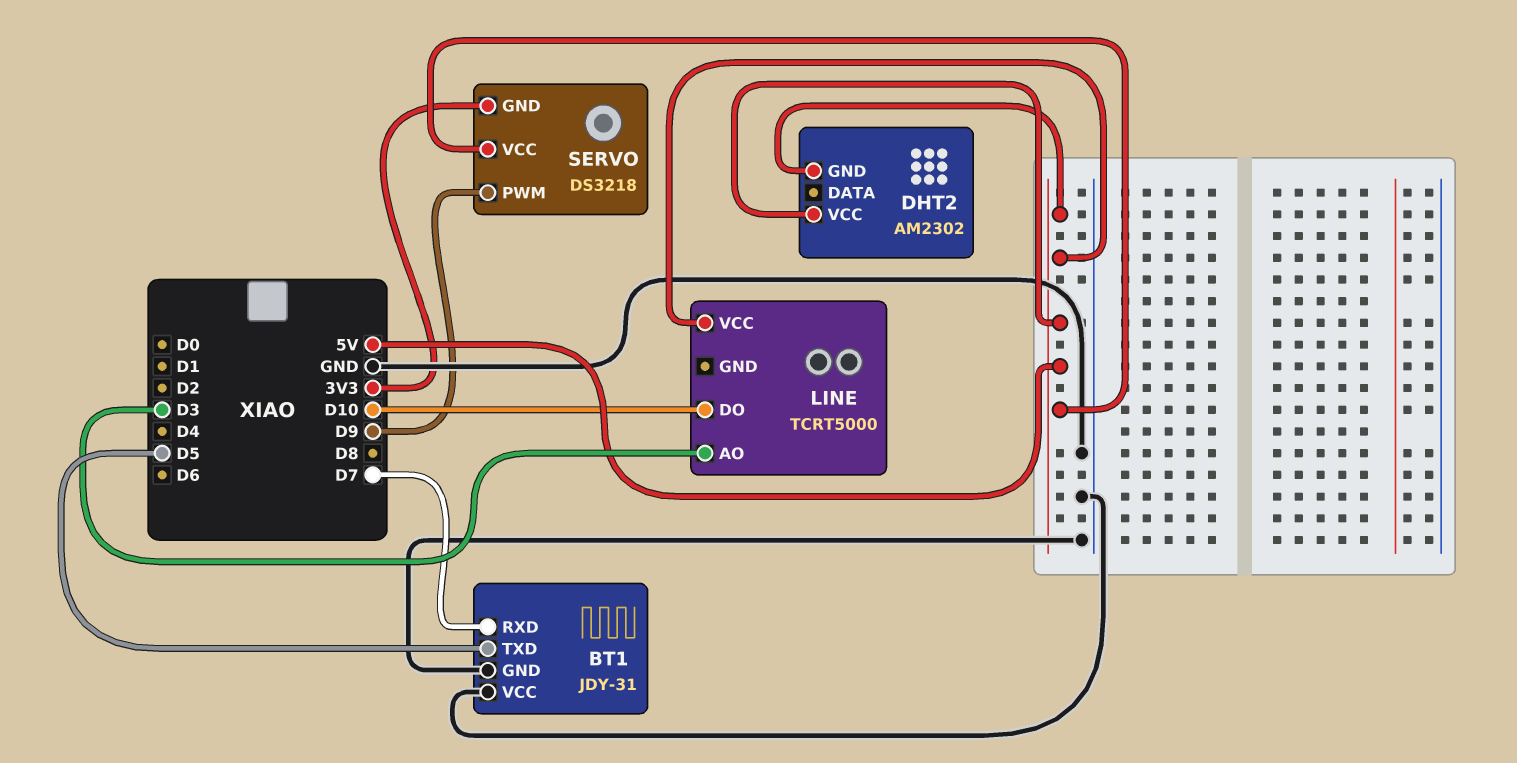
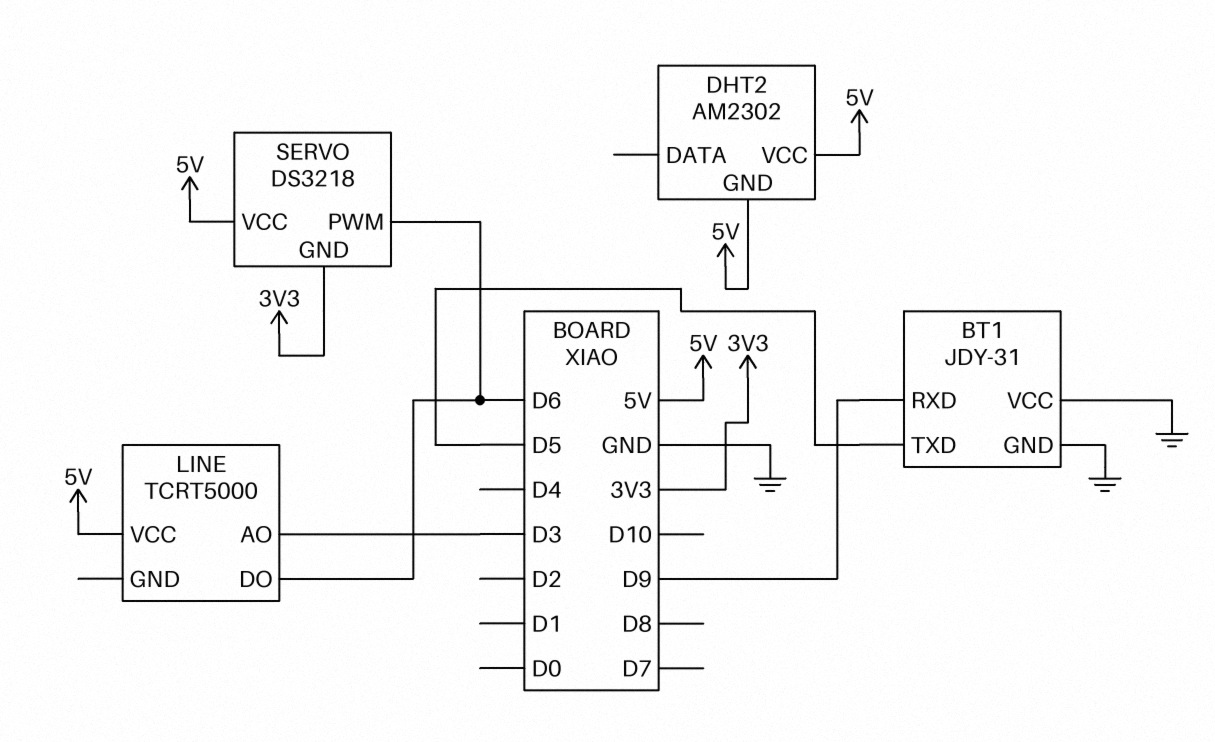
BT1 pin RXD: D7 -> D9
LINE pin DO: D10 -> D6
SERVO pin PWM: D9 -> D6

